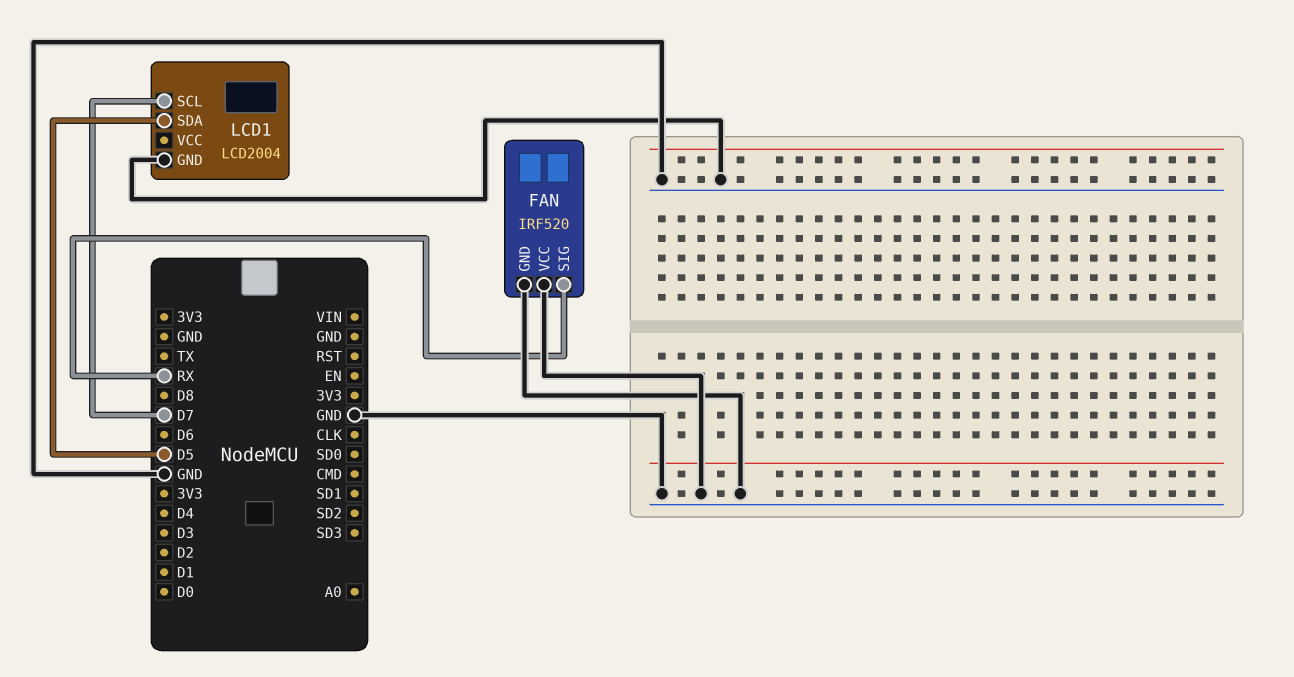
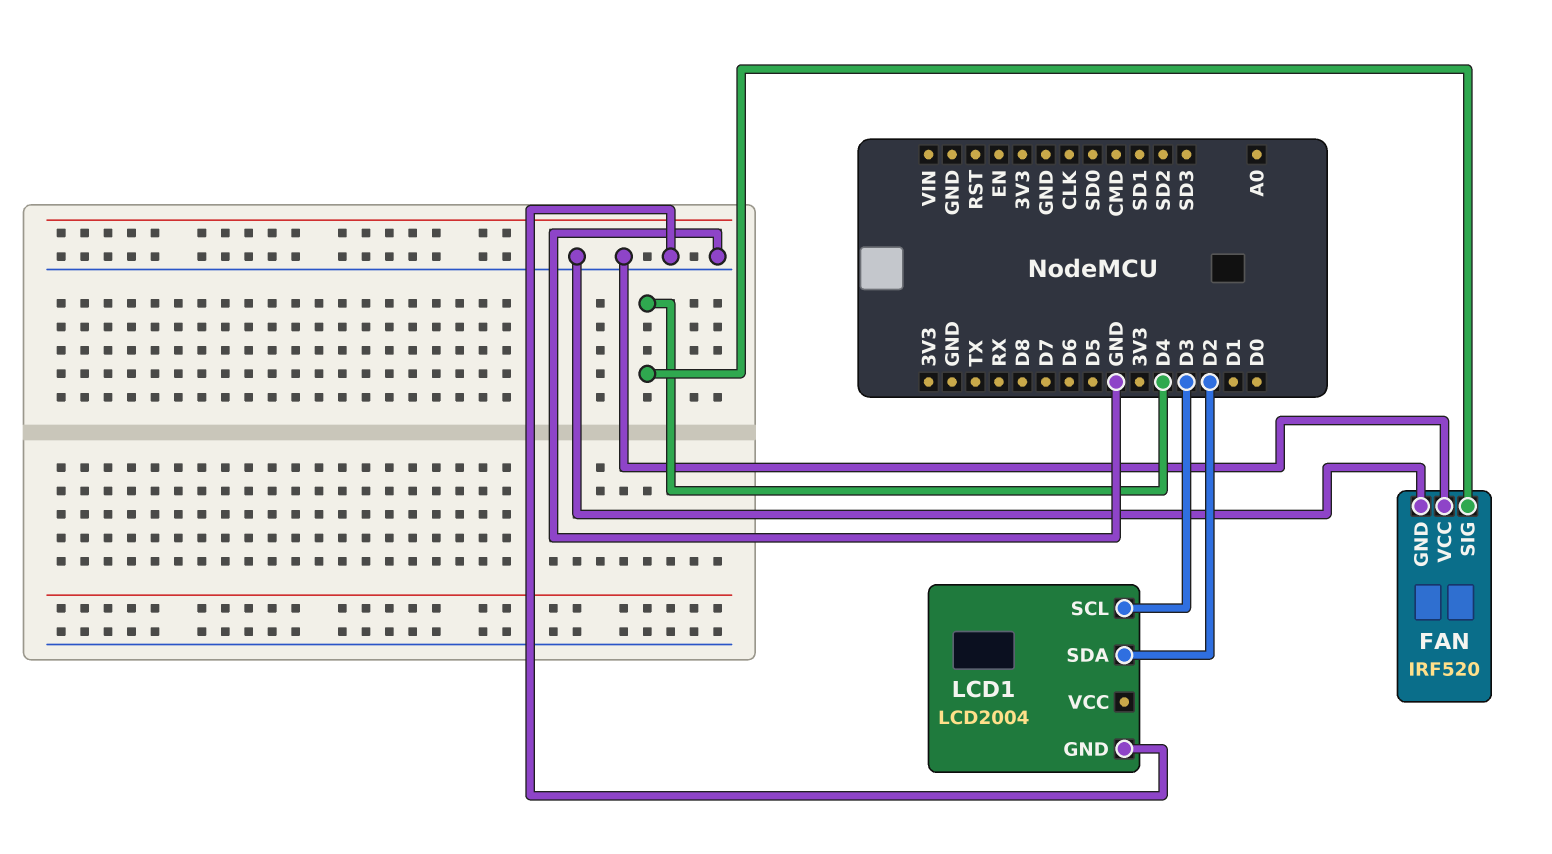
FAN pin SIG: RX -> D4
LCD1 pin SCL: D7 -> D3
LCD1 pin SDA: D5 -> D2

